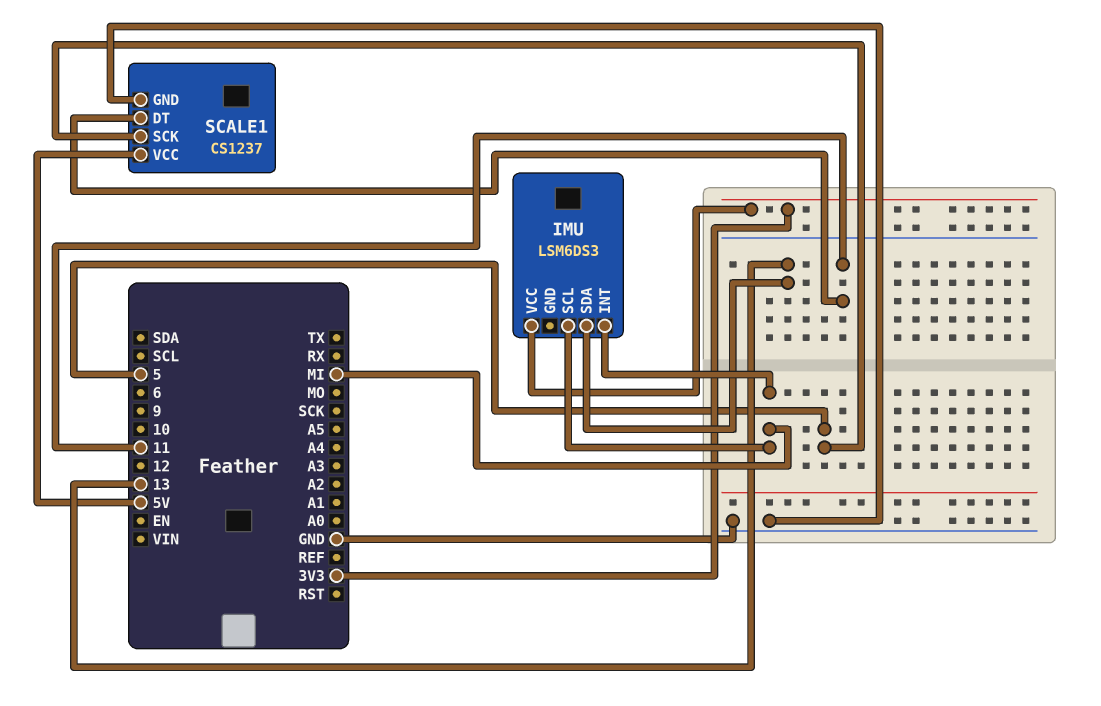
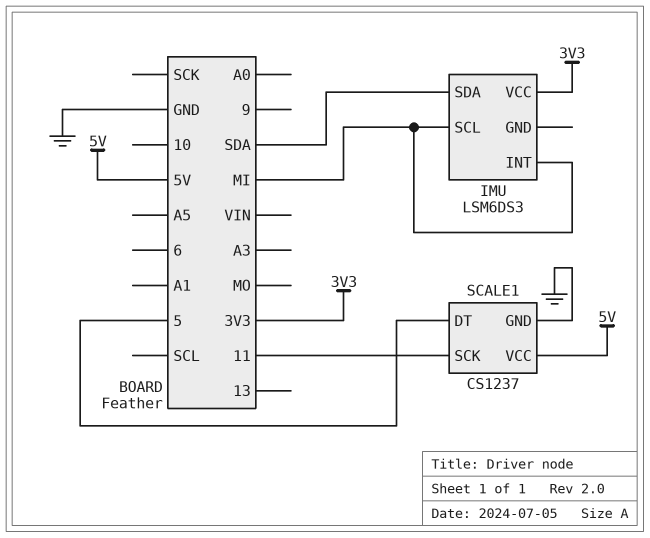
IMU pin SDA: 13 -> SDA
SCALE1 pin DT: 11 -> 5
SCALE1 pin SCK: 5 -> 11

